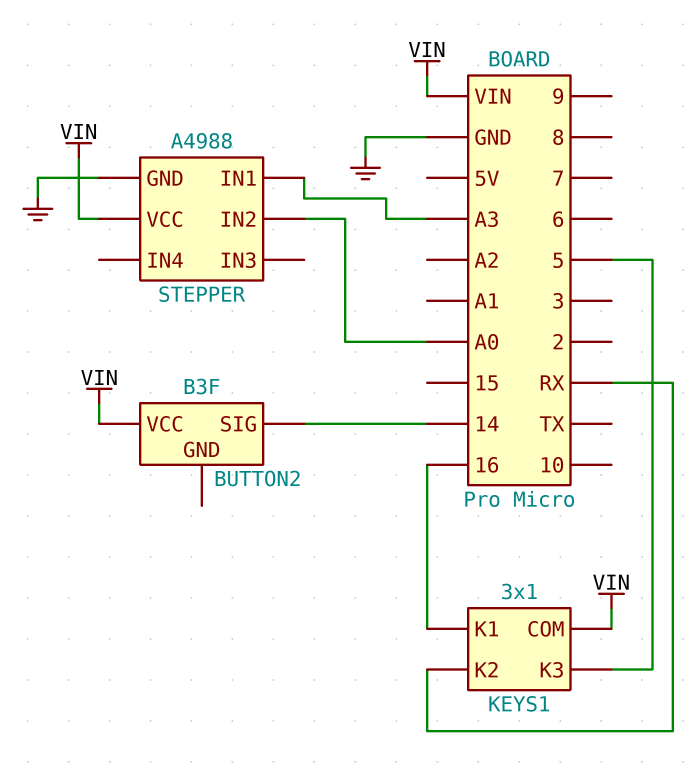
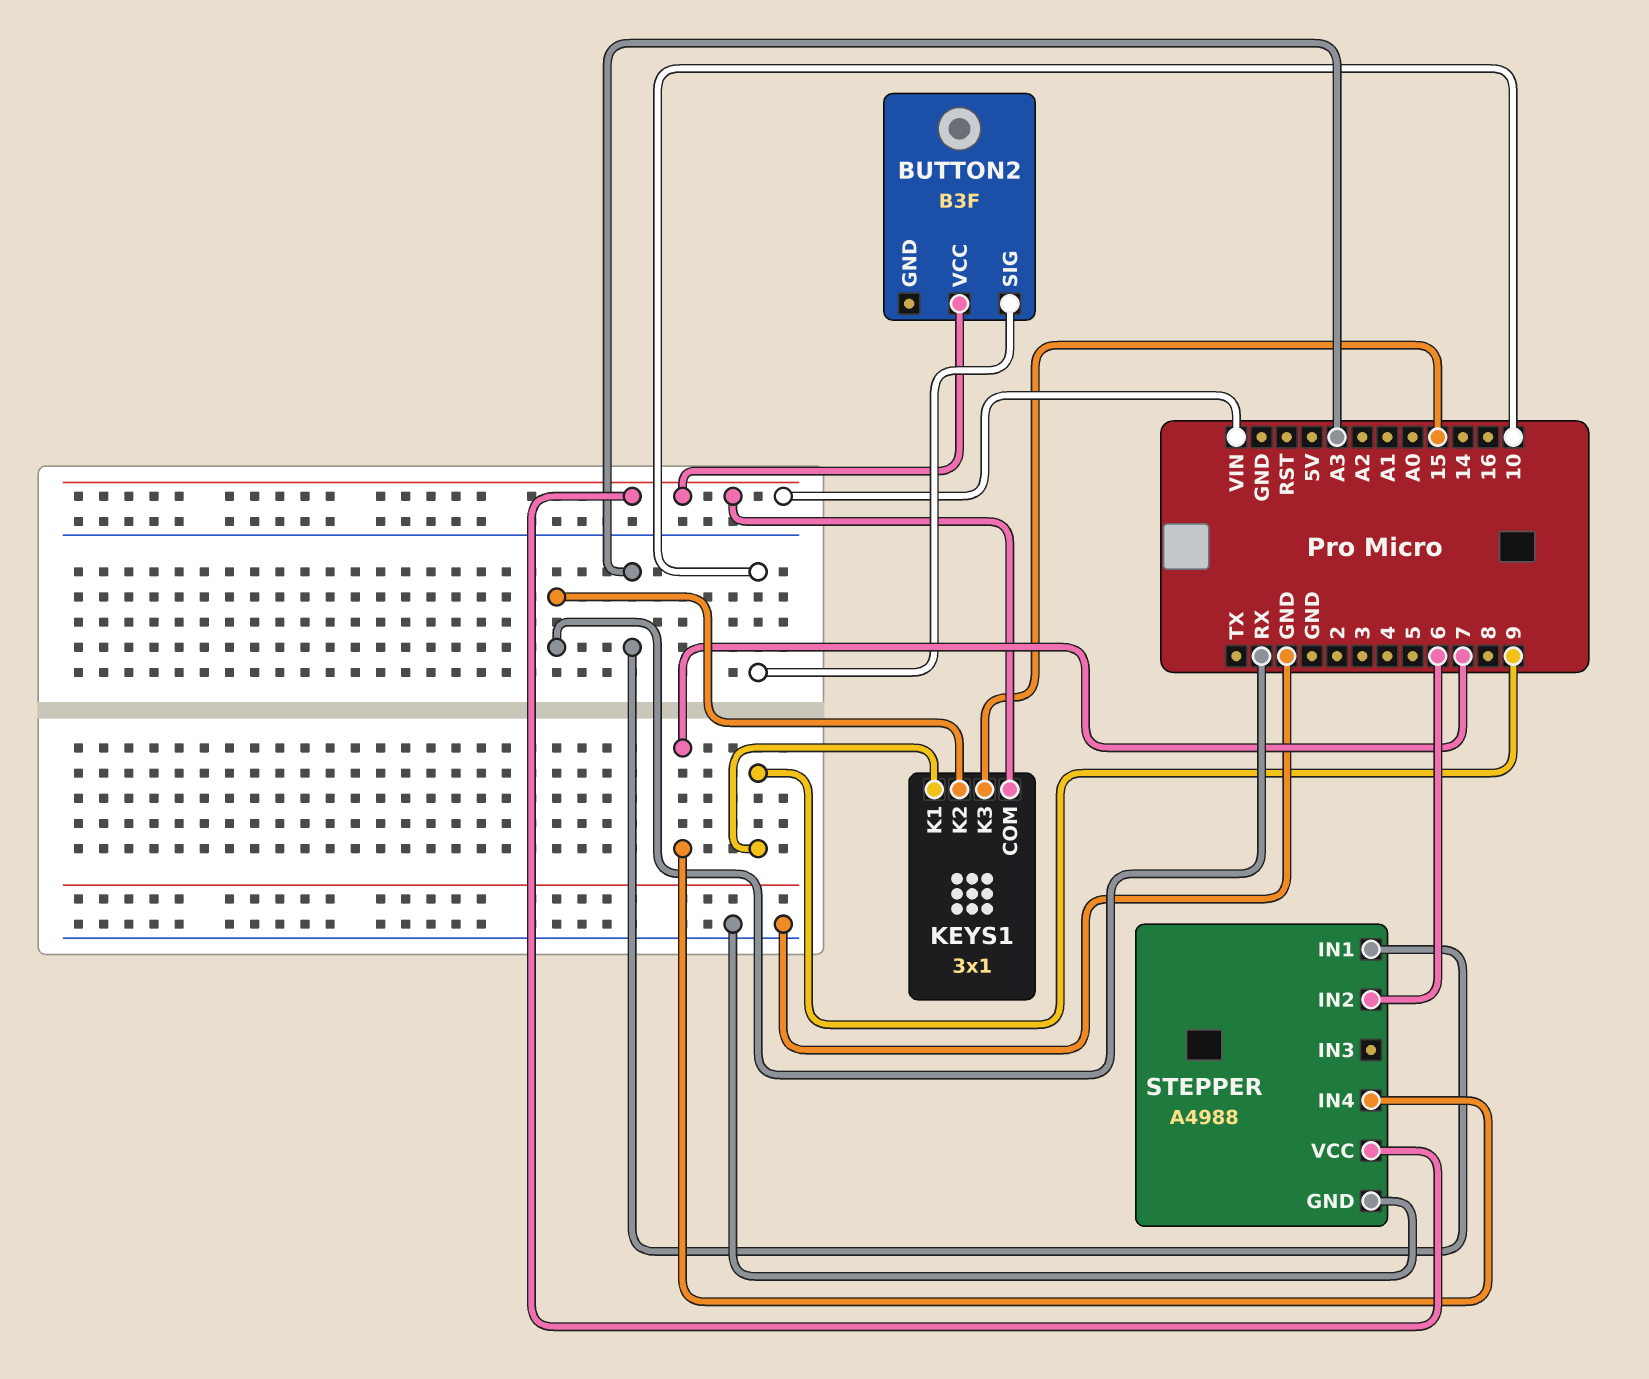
BUTTON2 pin SIG: 14 -> 10
KEYS1 pin K1: 16 -> 9
KEYS1 pin K3: 5 -> 15
STEPPER pin IN2: A0 -> 6
STEPPER pin IN4: none -> 7

